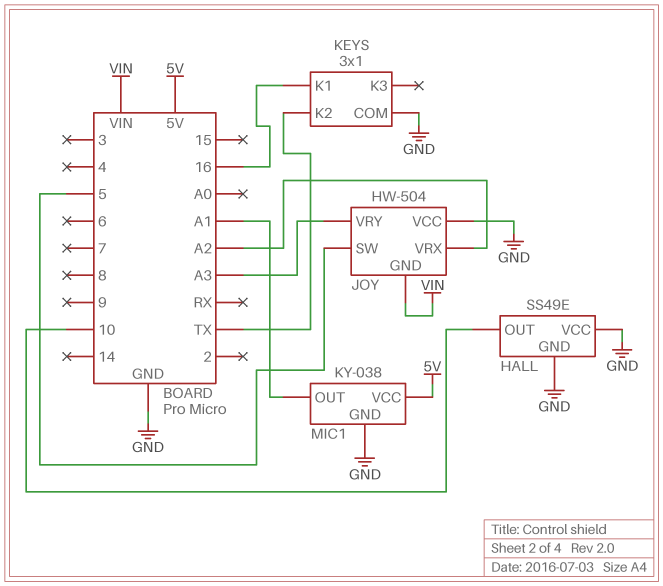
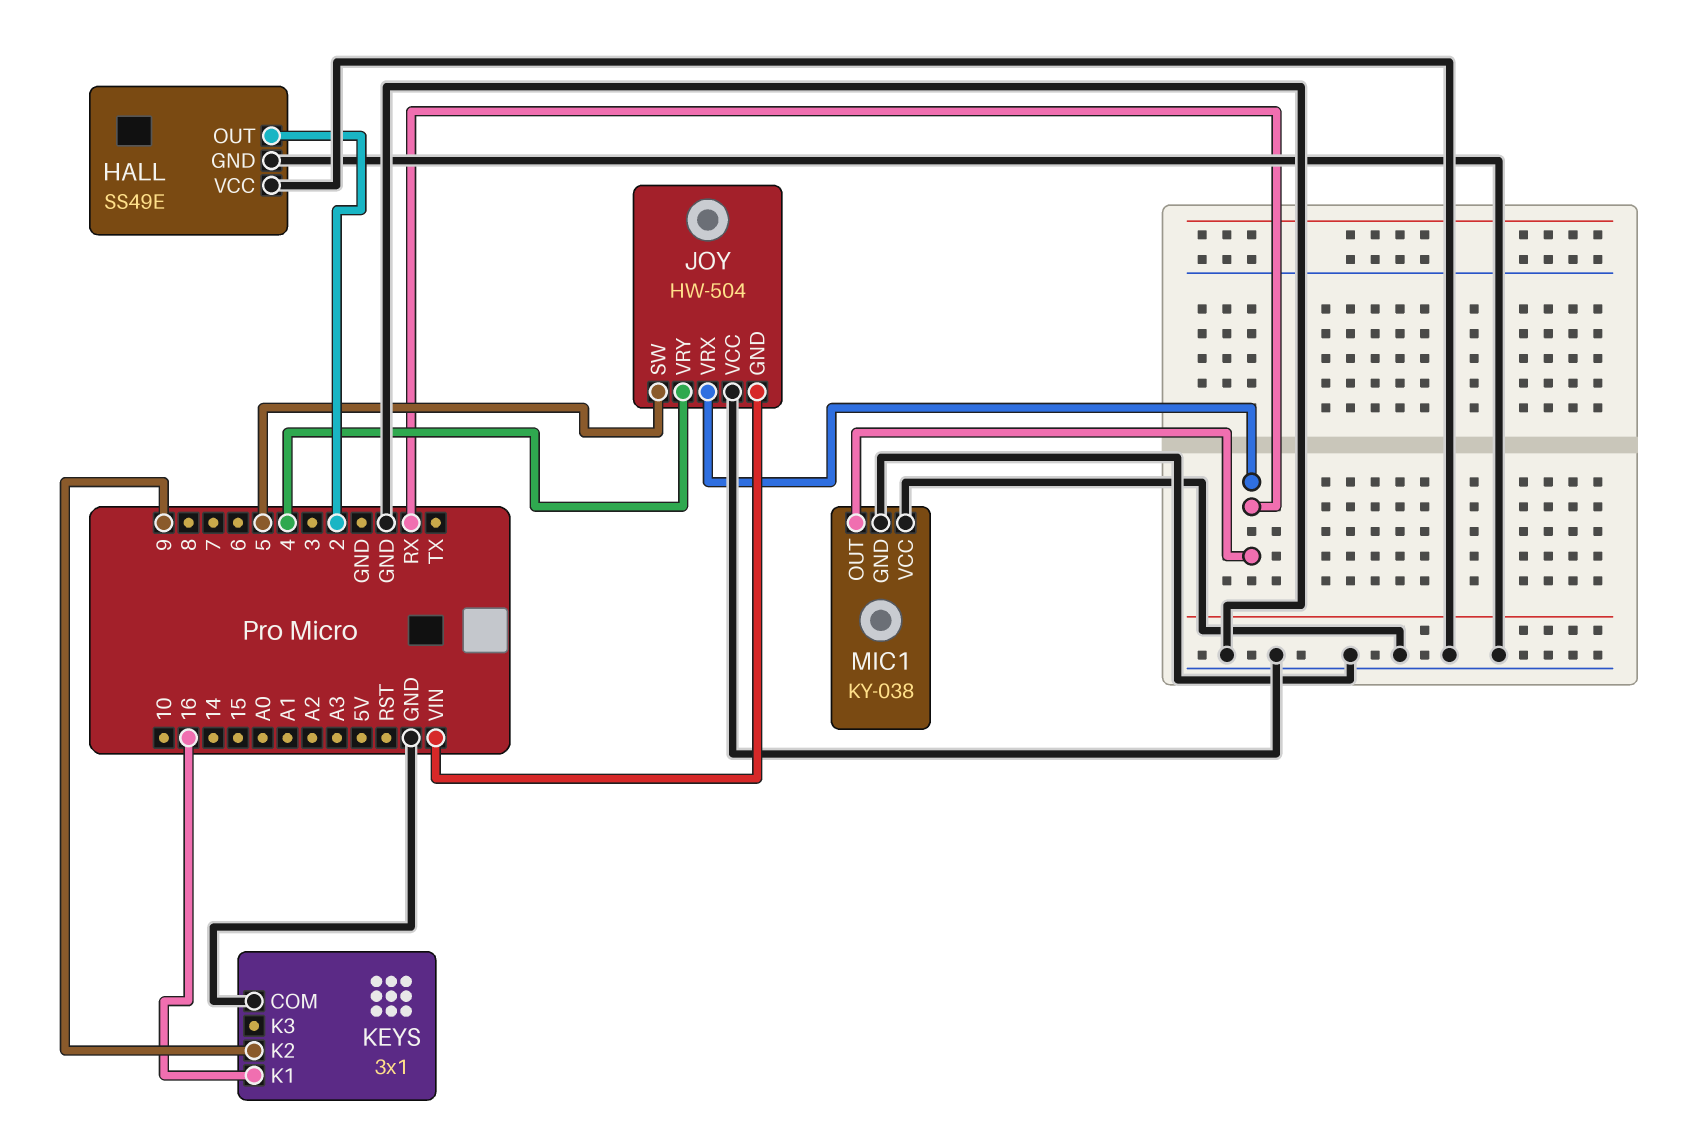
HALL pin OUT: 10 -> 2
JOY pin VRX: A2 -> RX
JOY pin VRY: A3 -> 4
KEYS pin K2: TX -> 9
MIC1 pin OUT: A1 -> RX
MIC1 pin VCC: 5V -> GND

